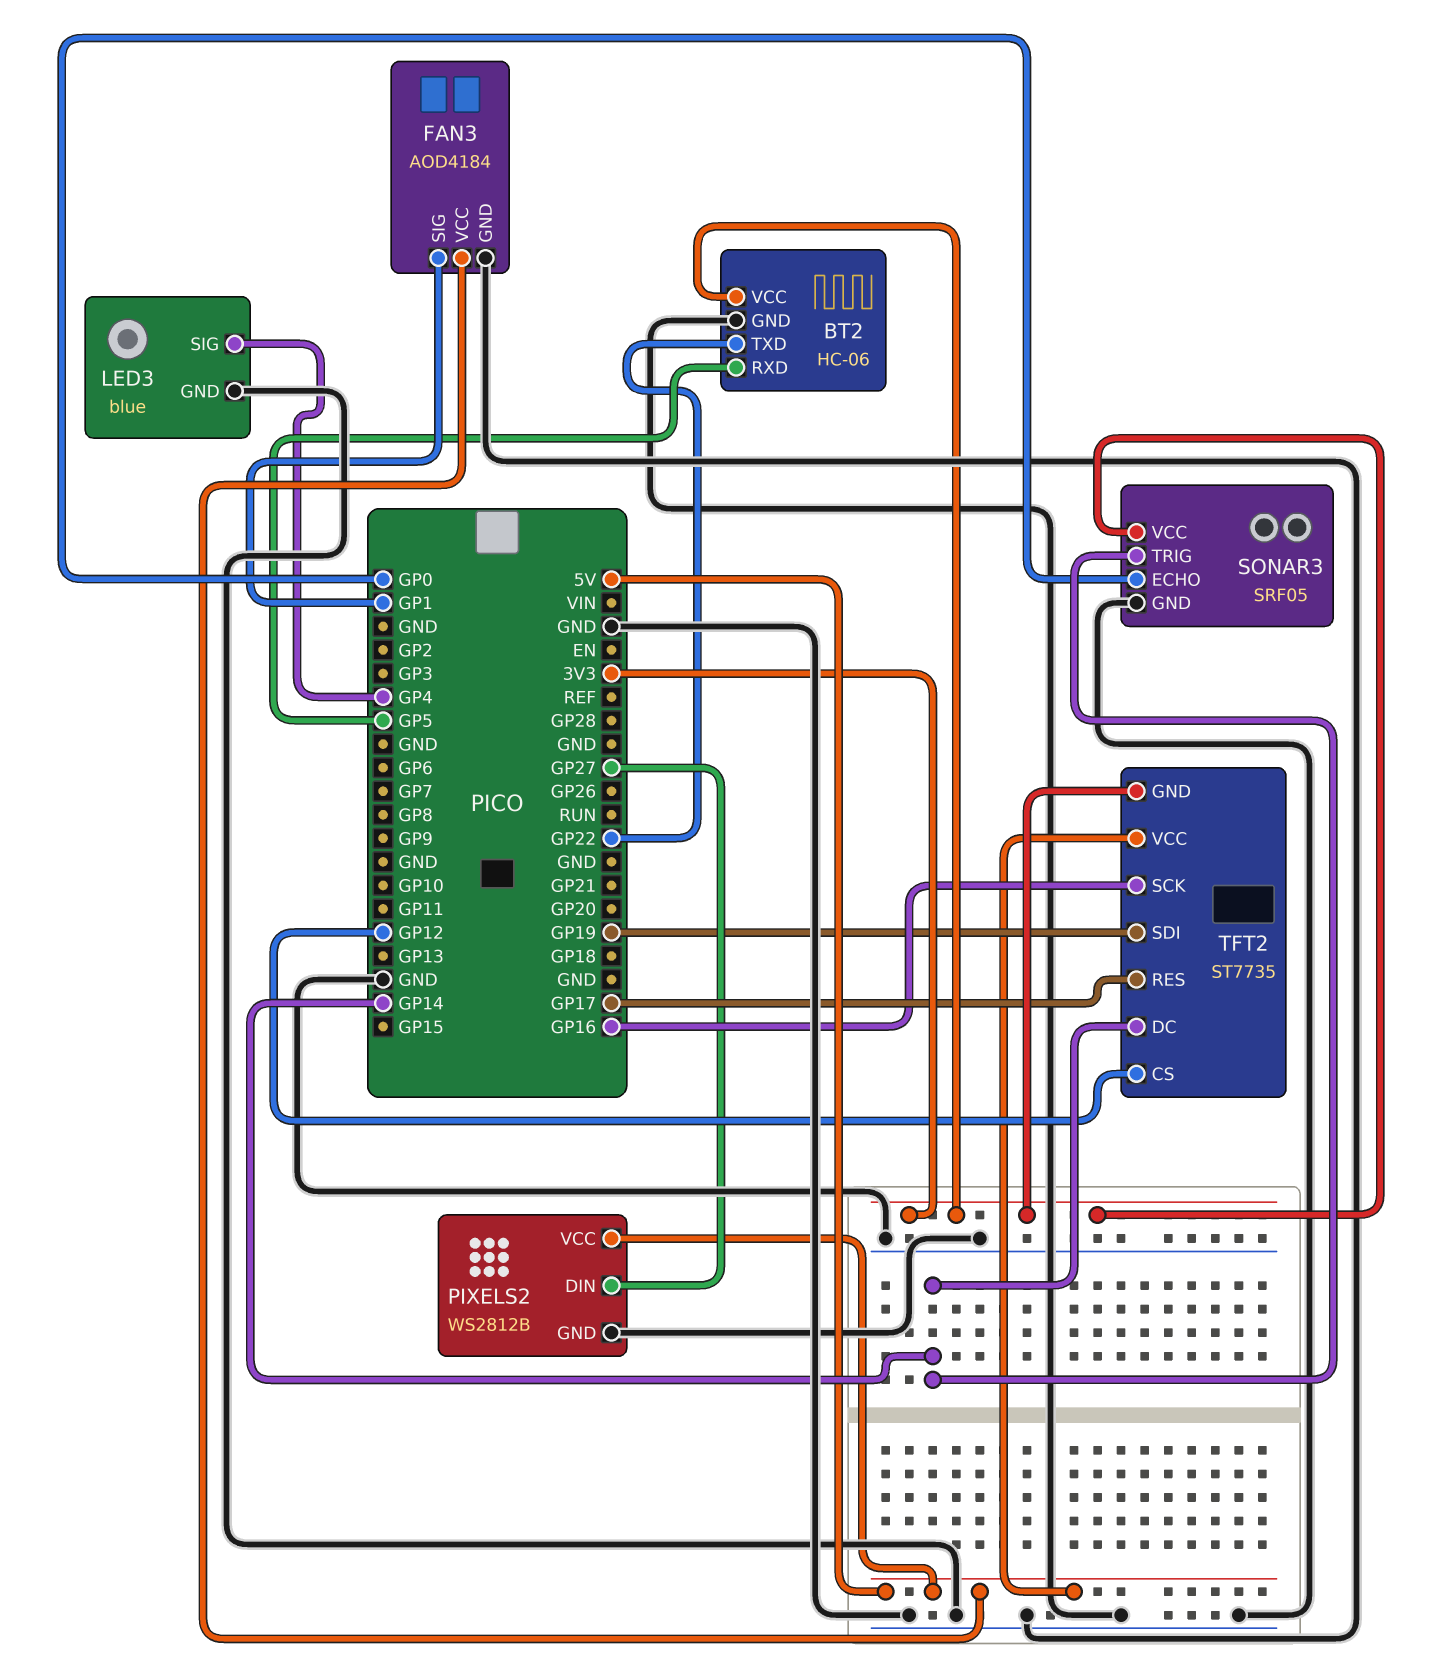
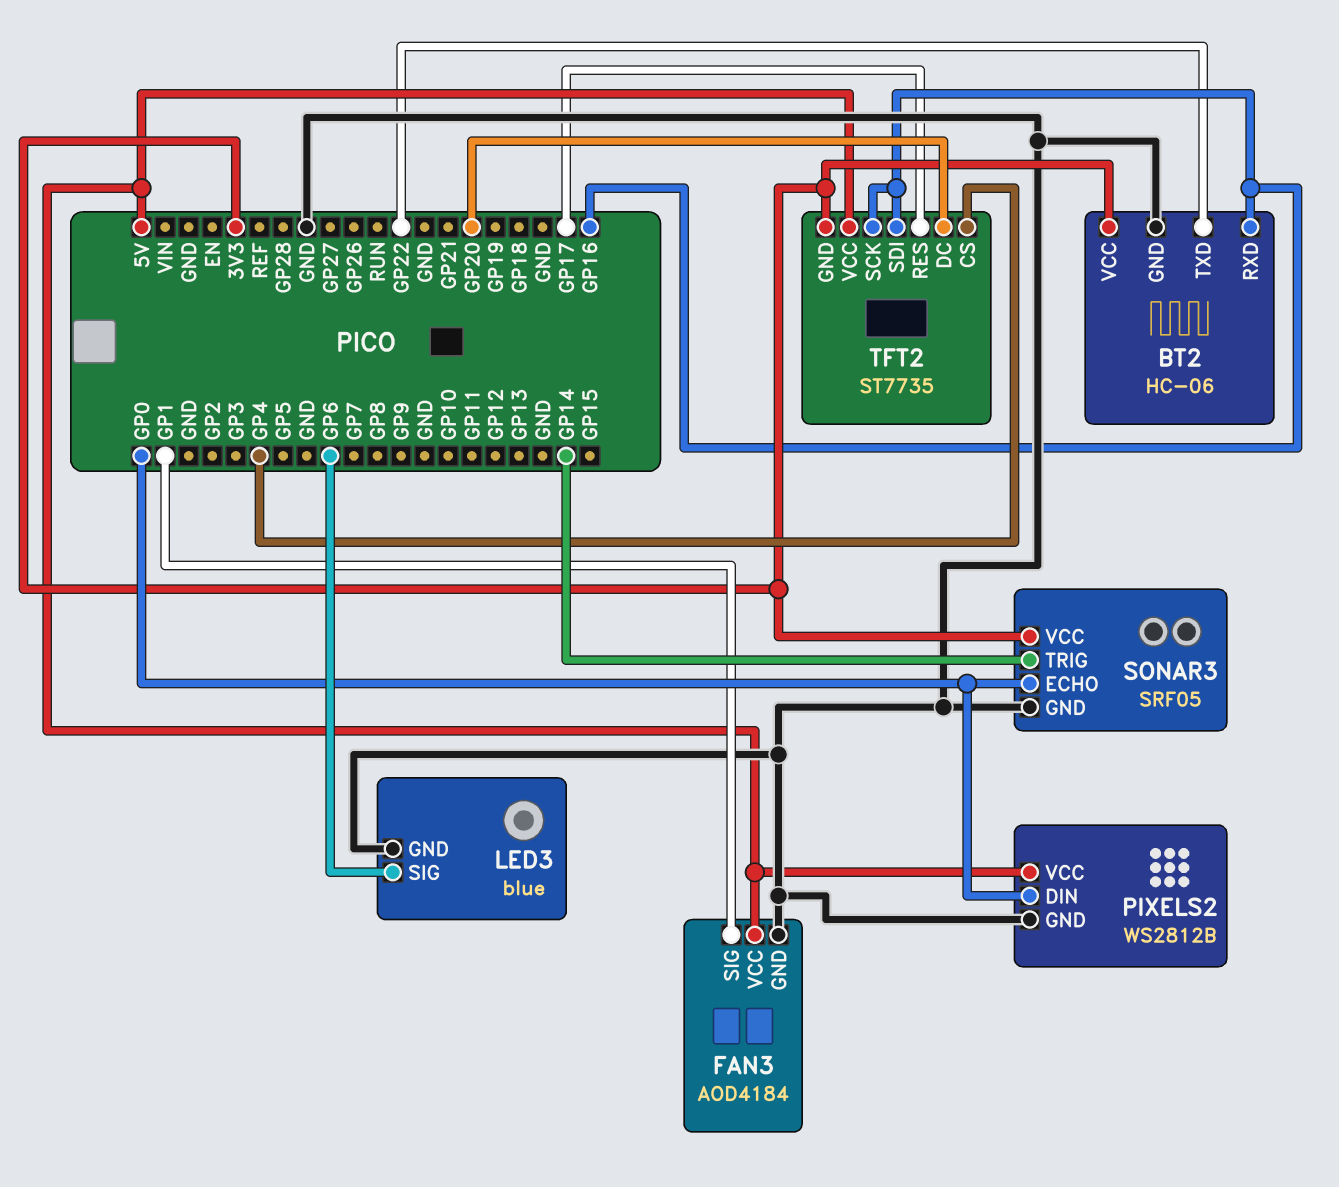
BT2 pin RXD: GP5 -> GP16
LED3 pin SIG: GP4 -> GP6
PIXELS2 pin DIN: GP27 -> GP0
TFT2 pin CS: GP12 -> GP4
TFT2 pin DC: GP14 -> GP20
TFT2 pin SDI: GP19 -> GP16

